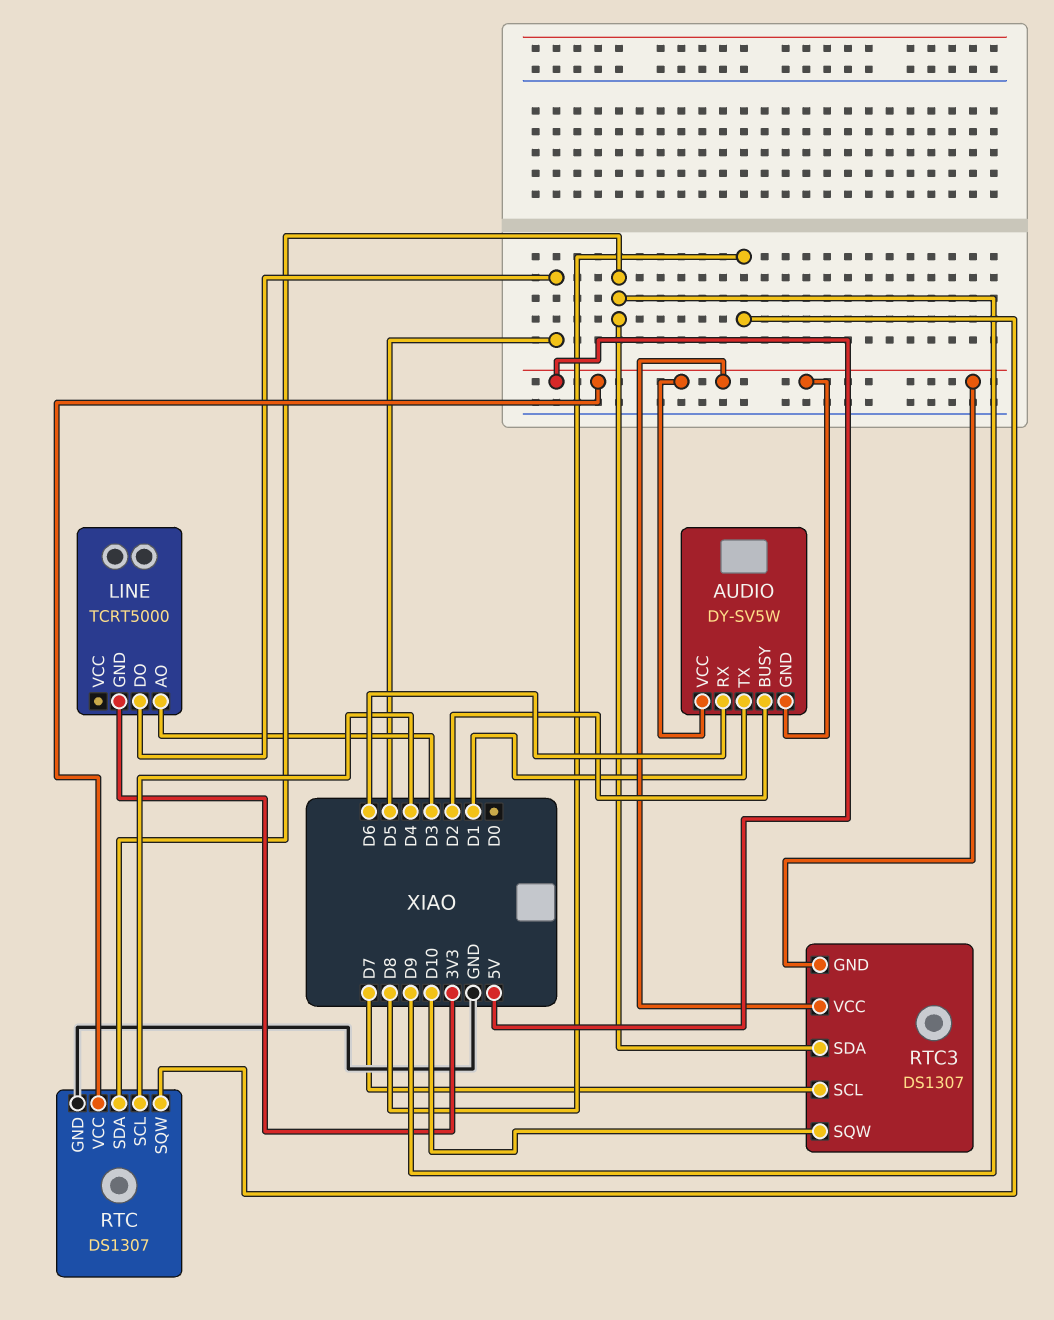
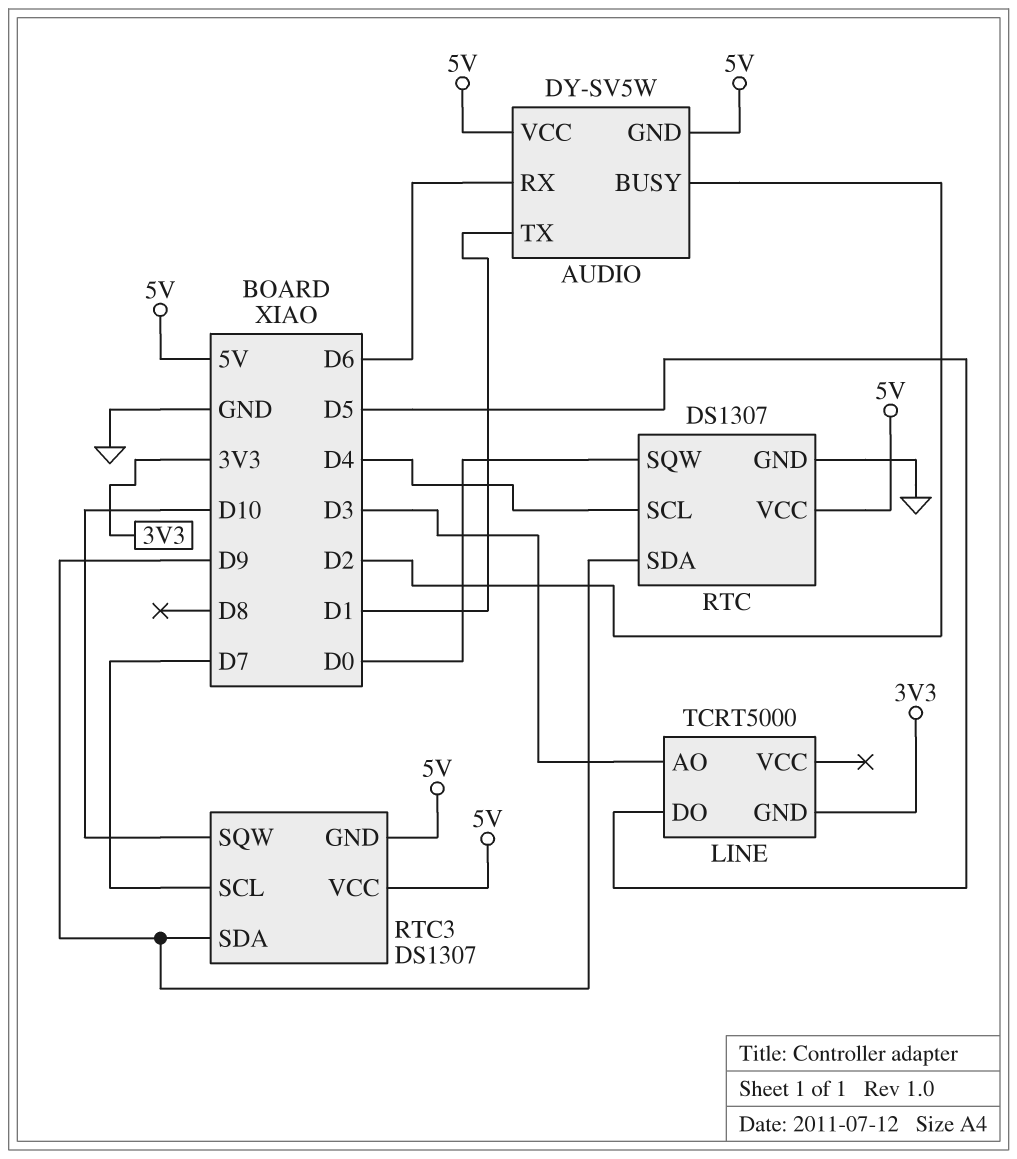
RTC pin SQW: D8 -> D0

